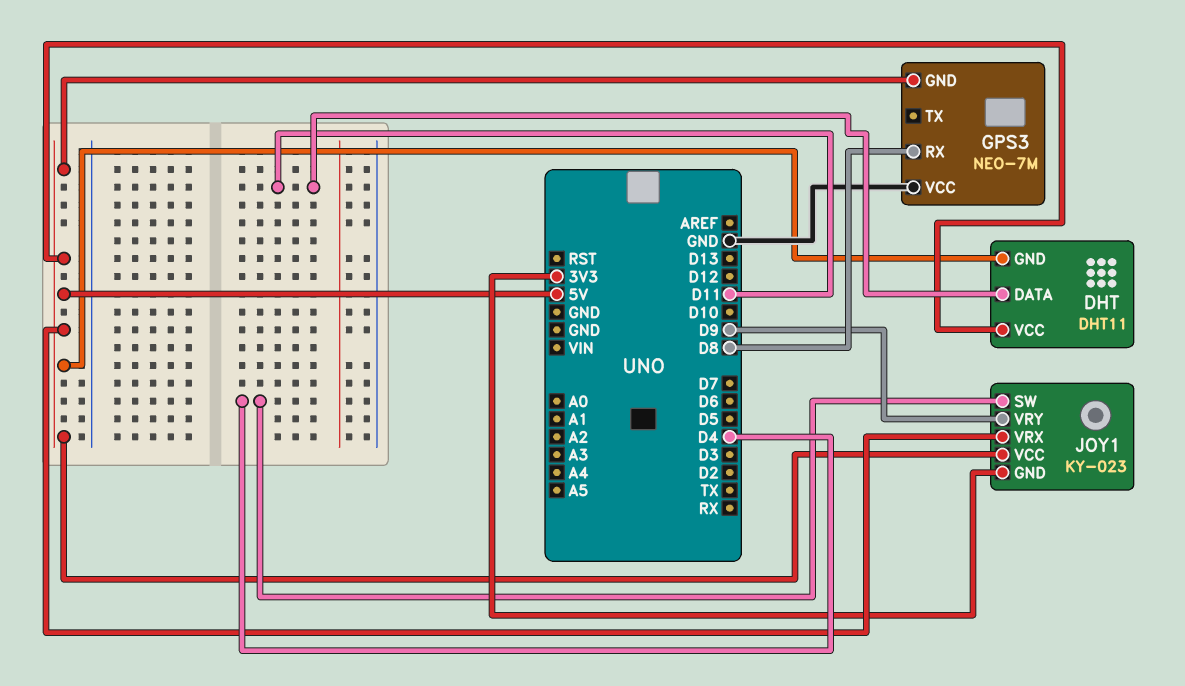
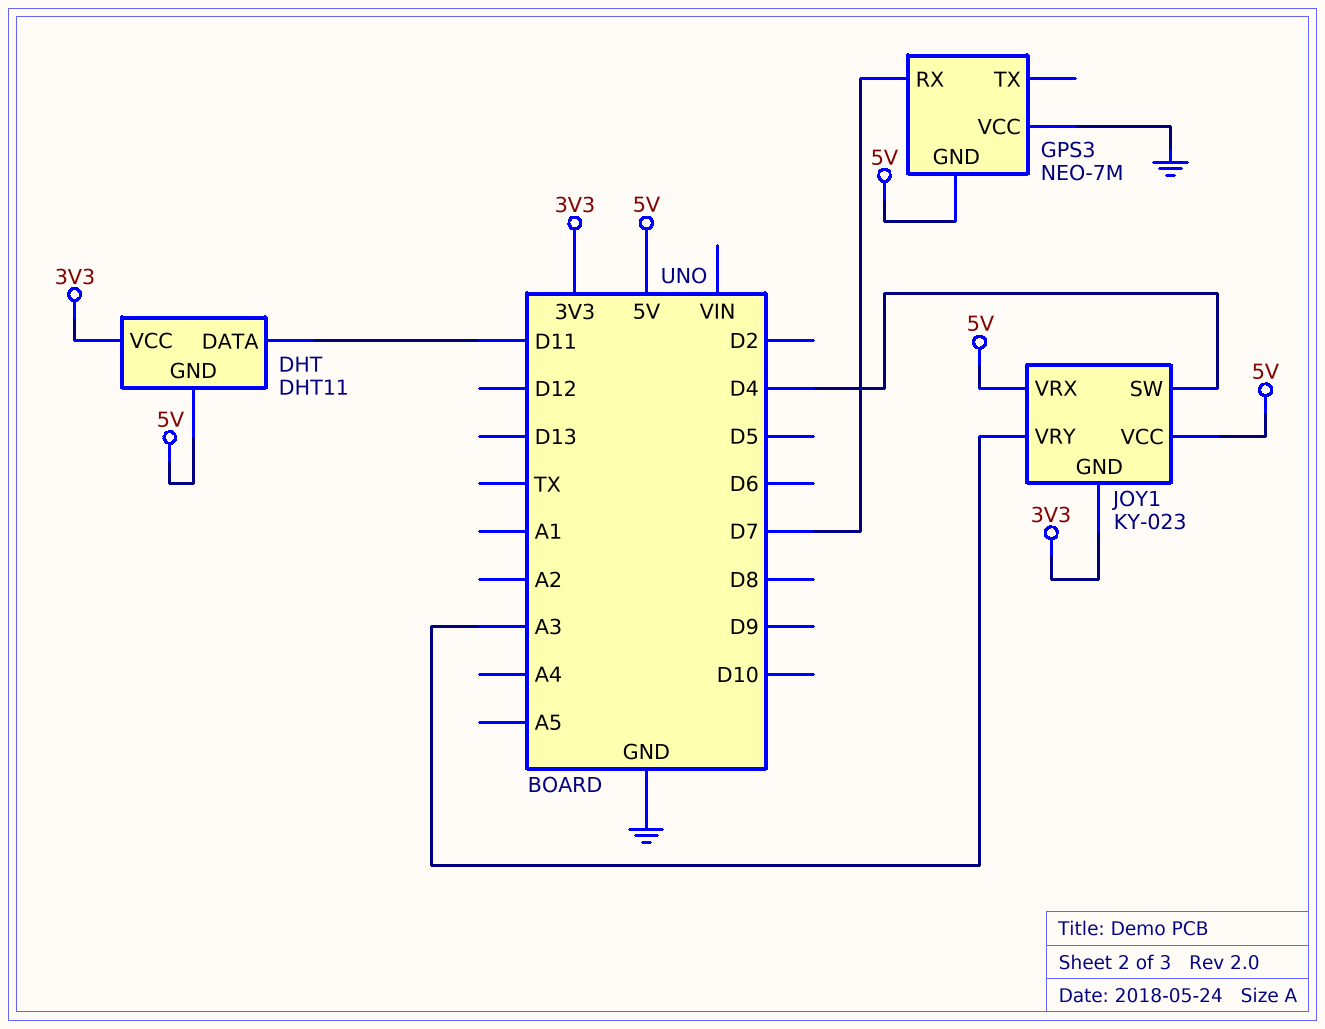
DHT pin VCC: 5V -> 3V3
GPS3 pin RX: D8 -> D7
JOY1 pin VRY: D9 -> A3

